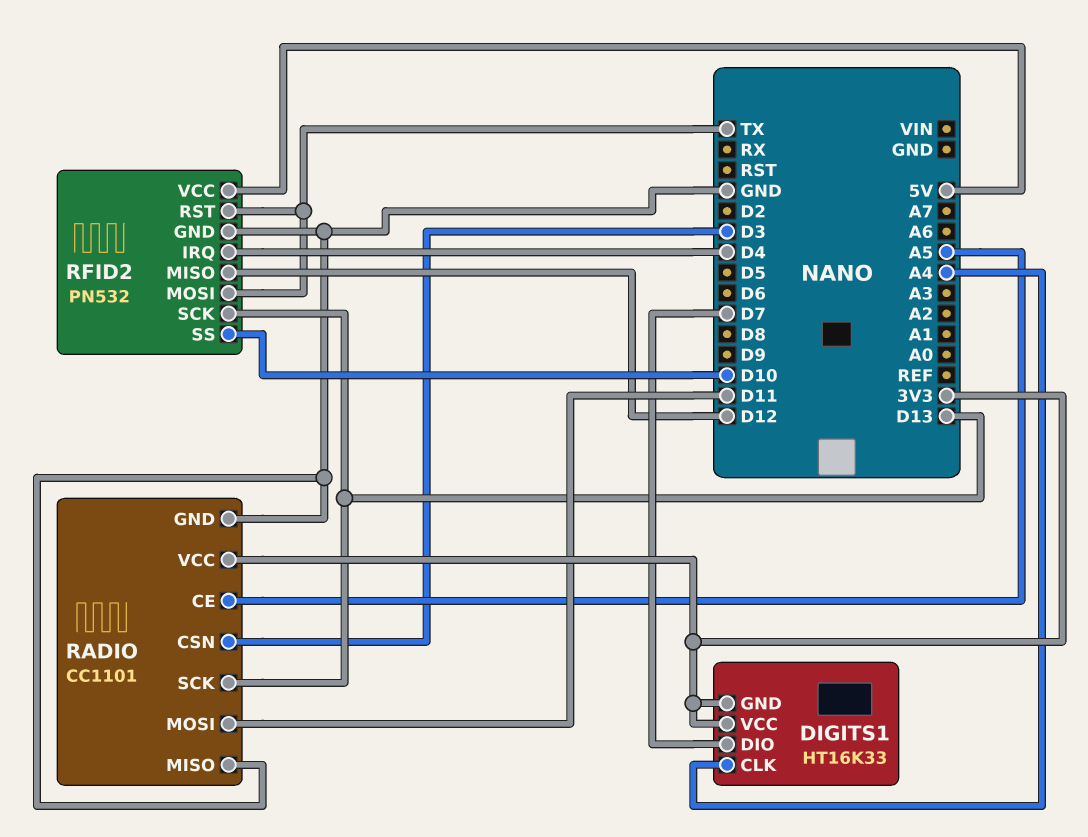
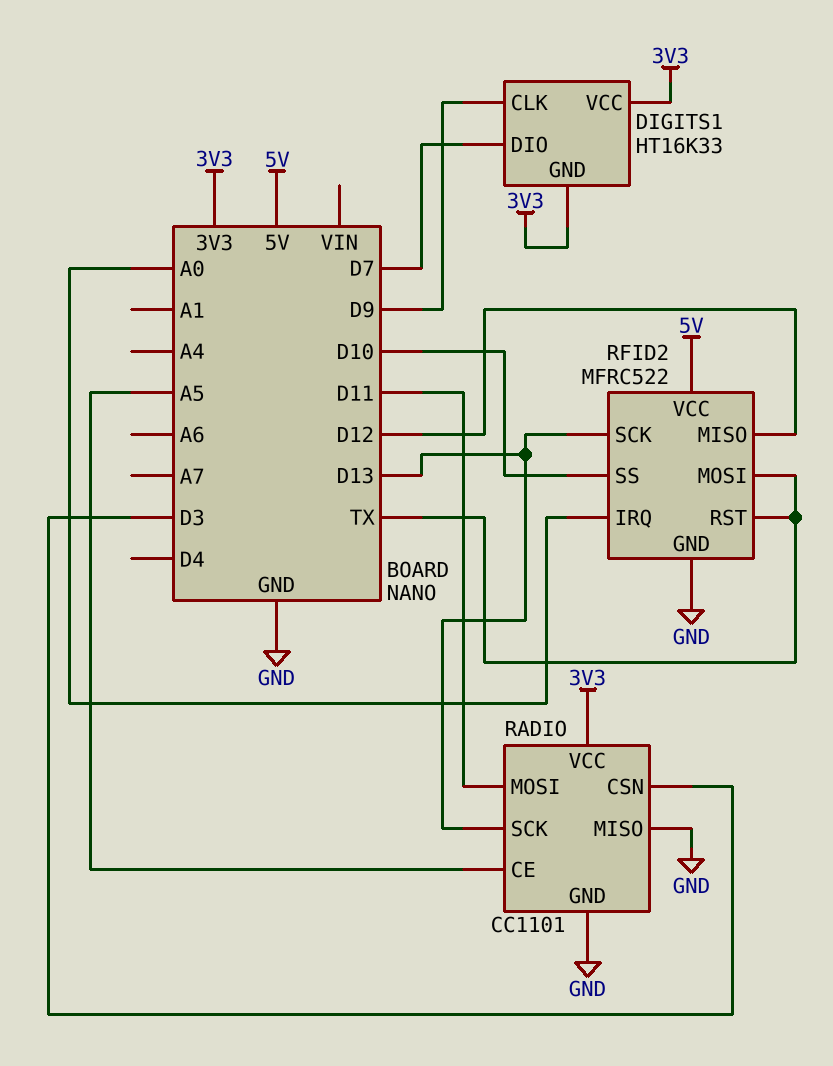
DIGITS1 pin CLK: A4 -> D9
RFID2: PN532 -> MFRC522
RFID2 pin IRQ: D4 -> A0

